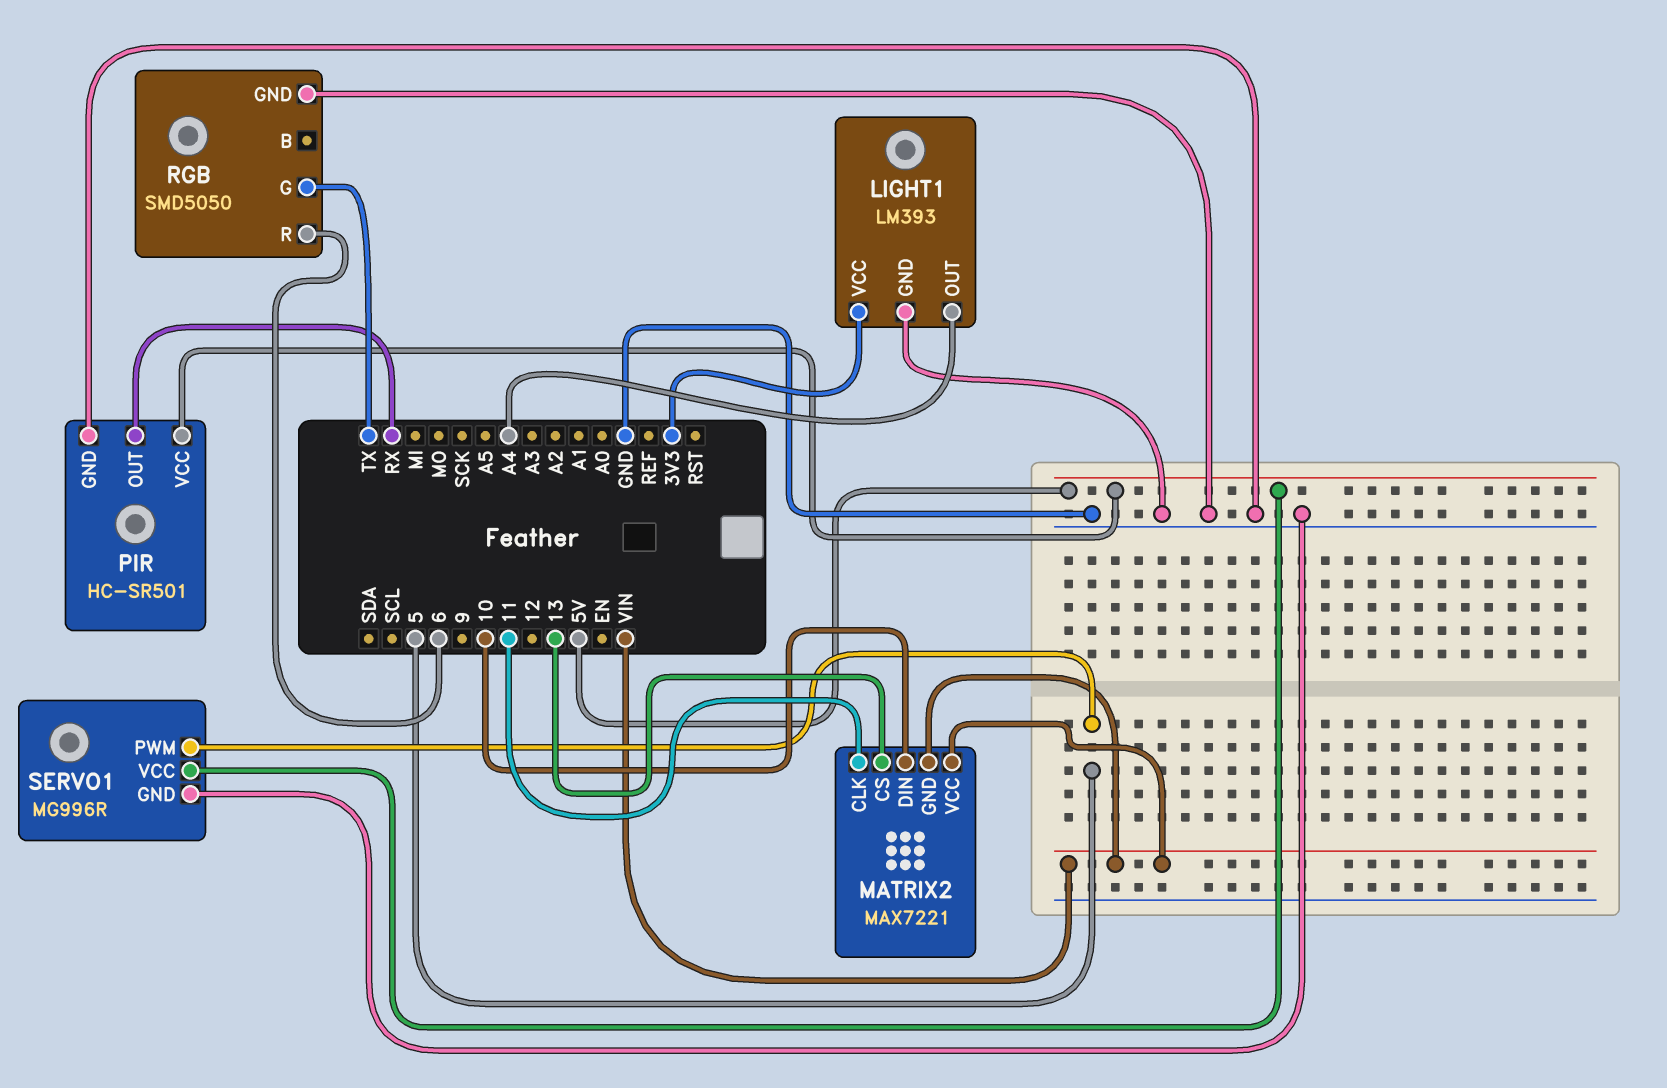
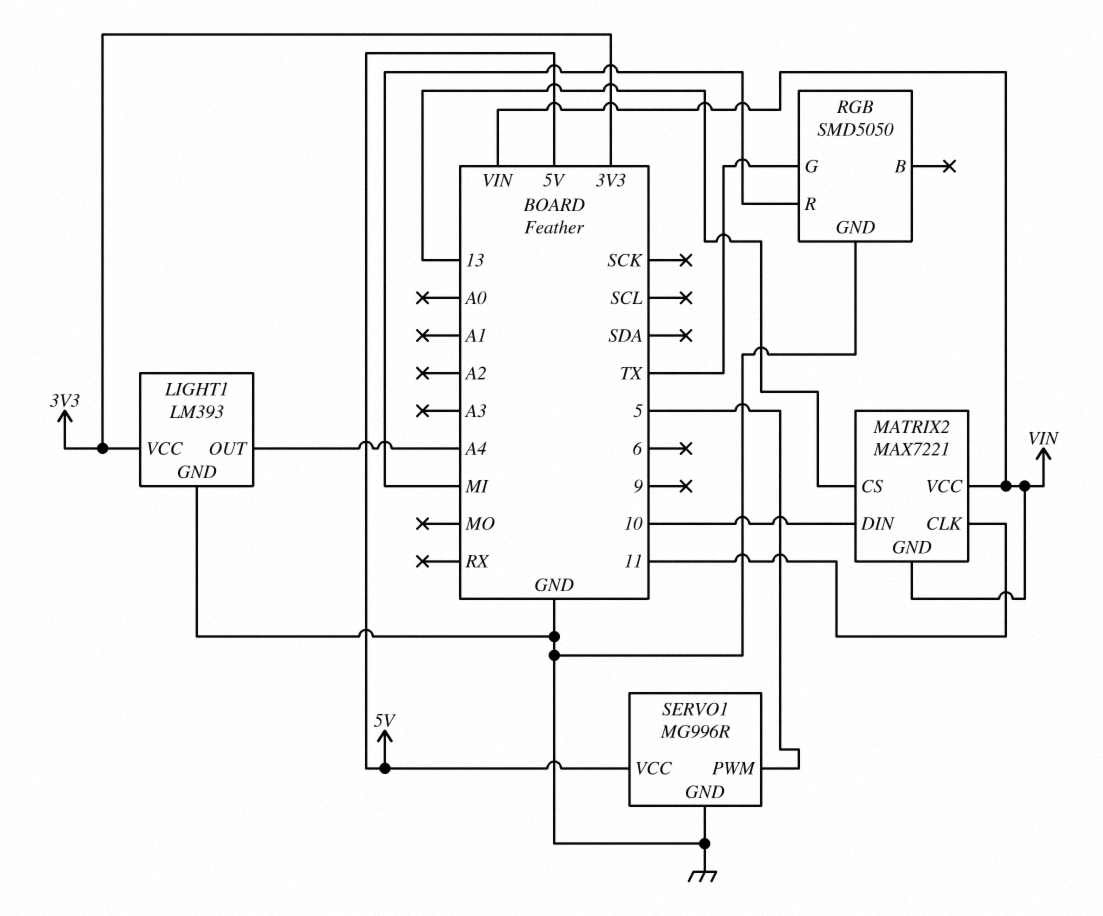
PIR: HC-SR501 -> none
PIR pin GND: GND -> none
PIR pin OUT: RX -> none
PIR pin VCC: 5V -> none
RGB pin R: 6 -> MI

